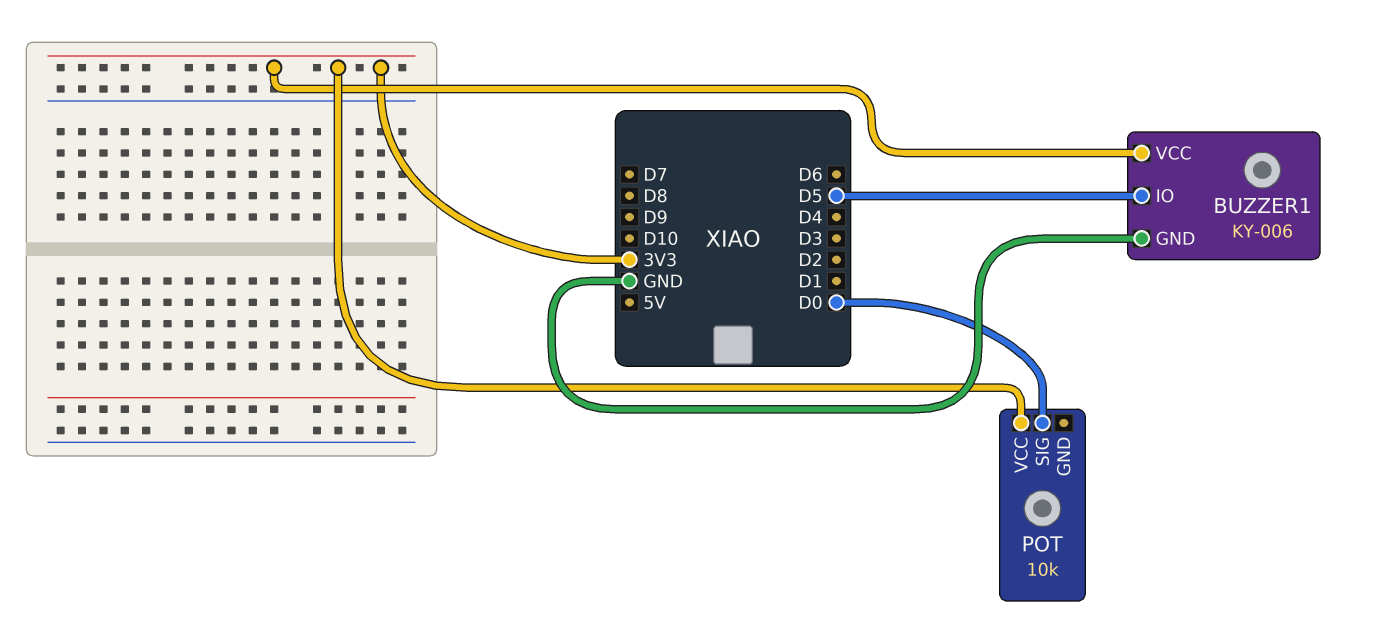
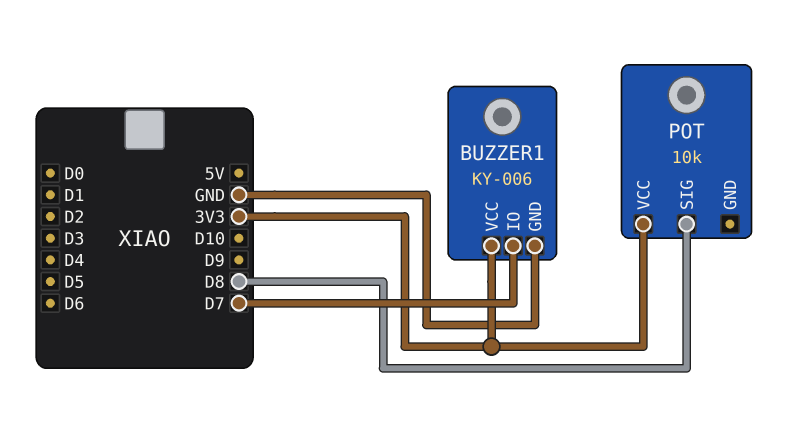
BUZZER1 pin IO: D5 -> D7
POT pin SIG: D0 -> D8

